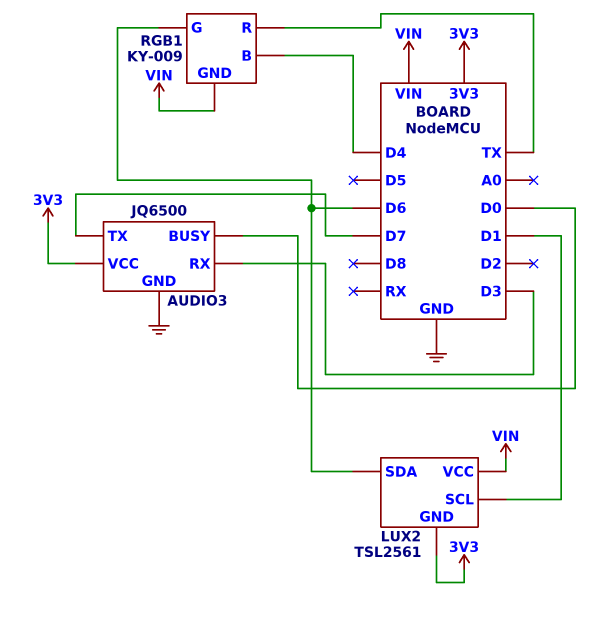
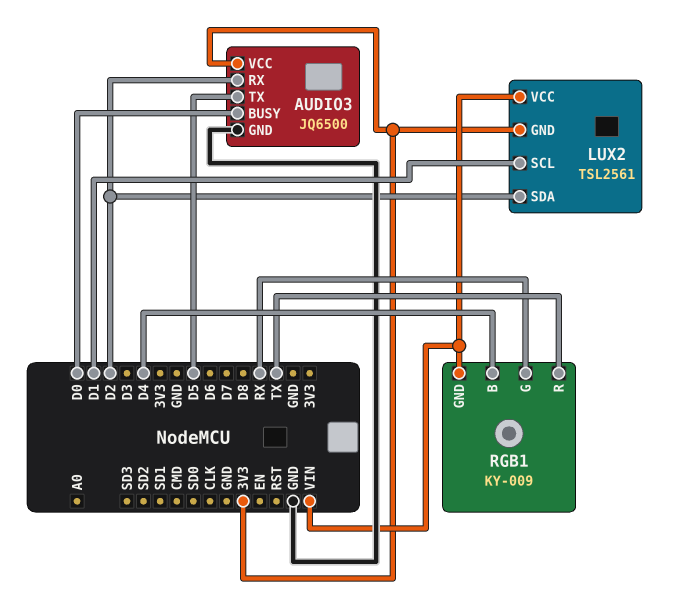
AUDIO3 pin RX: D3 -> D2
AUDIO3 pin TX: D7 -> D5
LUX2 pin SDA: D6 -> D2
RGB1 pin G: D6 -> RX

